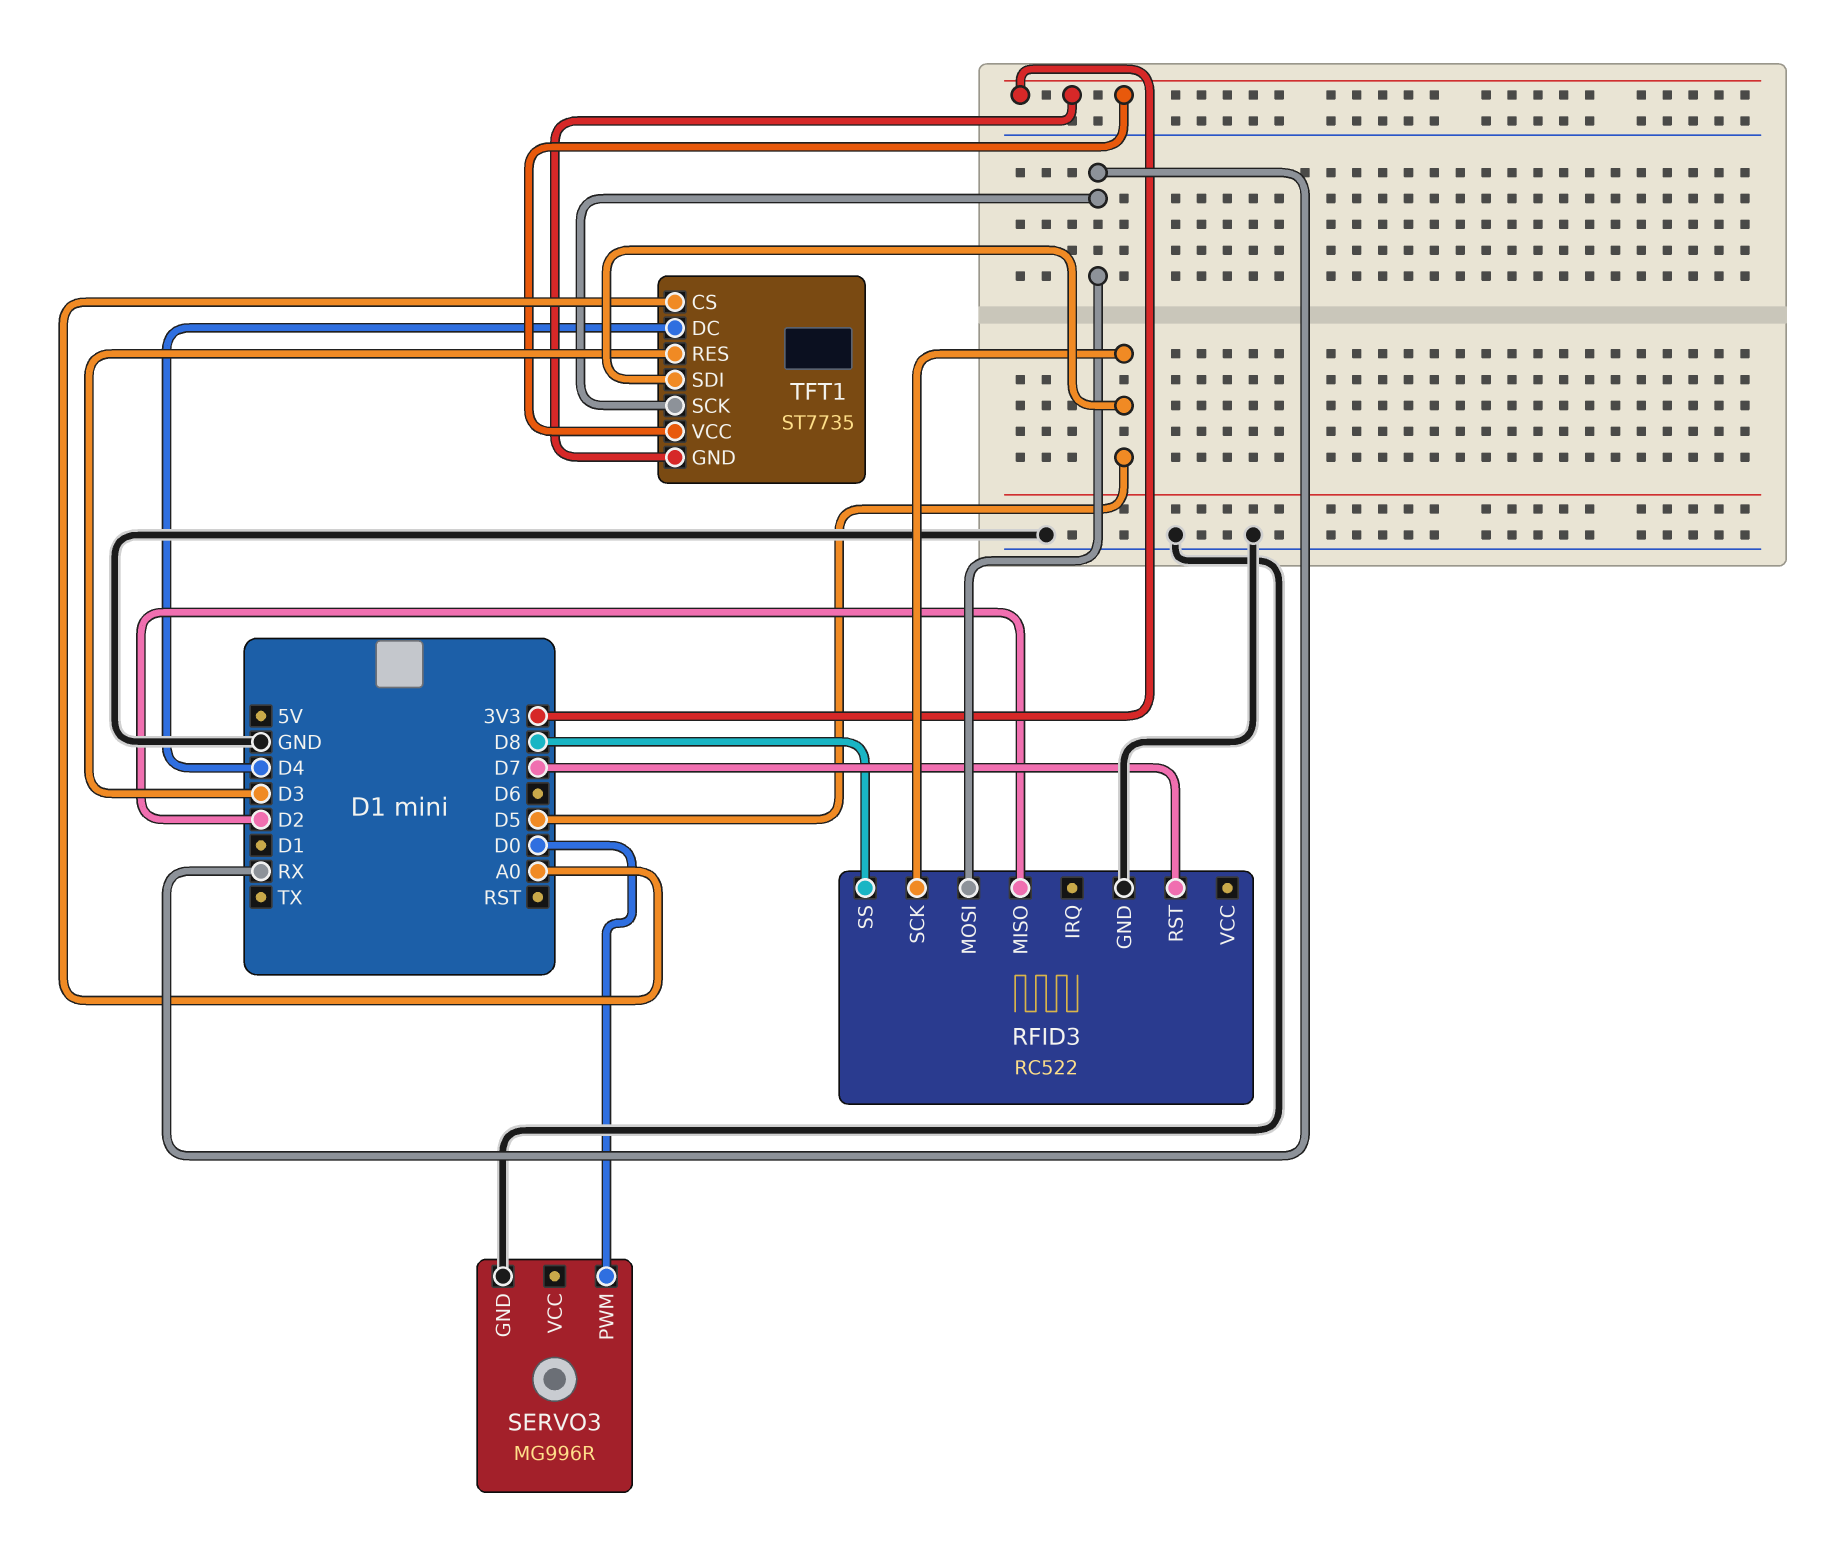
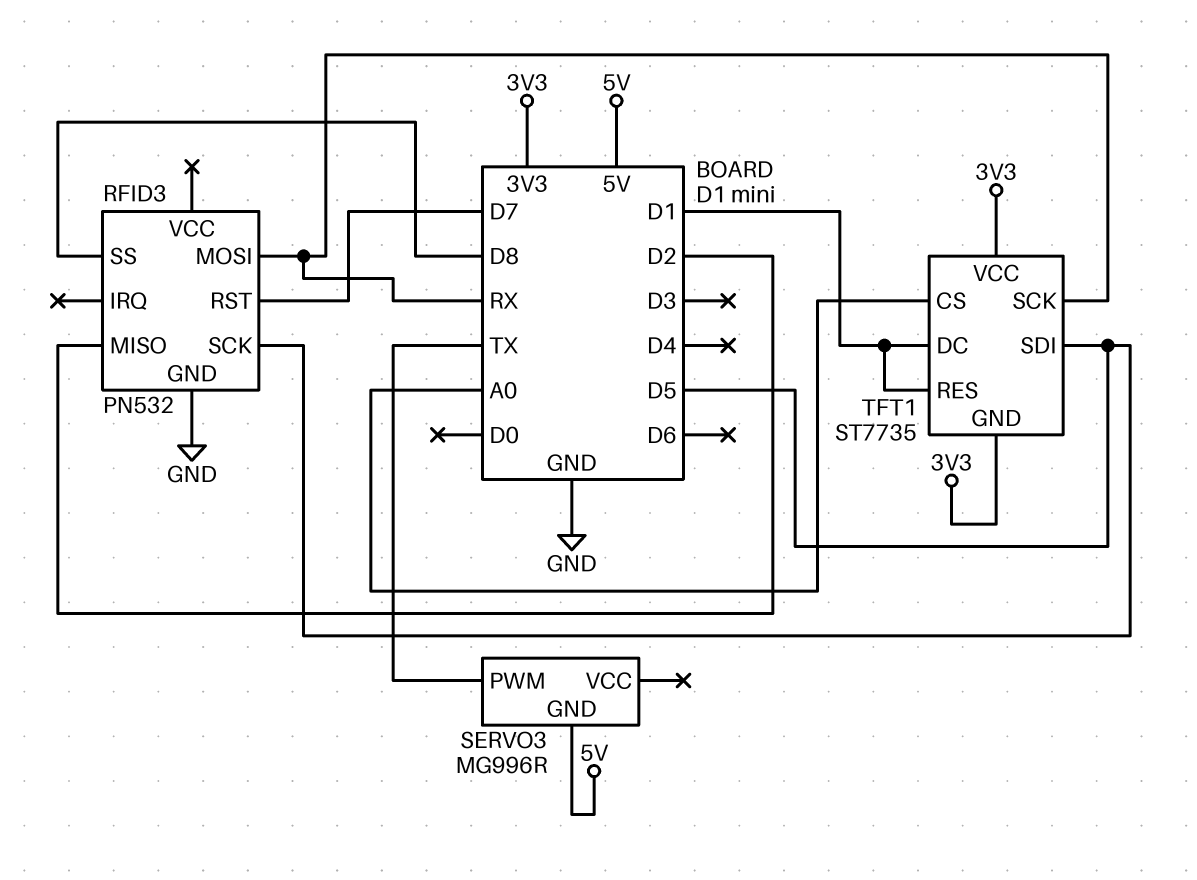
RFID3: RC522 -> PN532
SERVO3 pin GND: GND -> 5V
SERVO3 pin PWM: D0 -> TX
TFT1 pin DC: D4 -> D1
TFT1 pin RES: D3 -> D1

